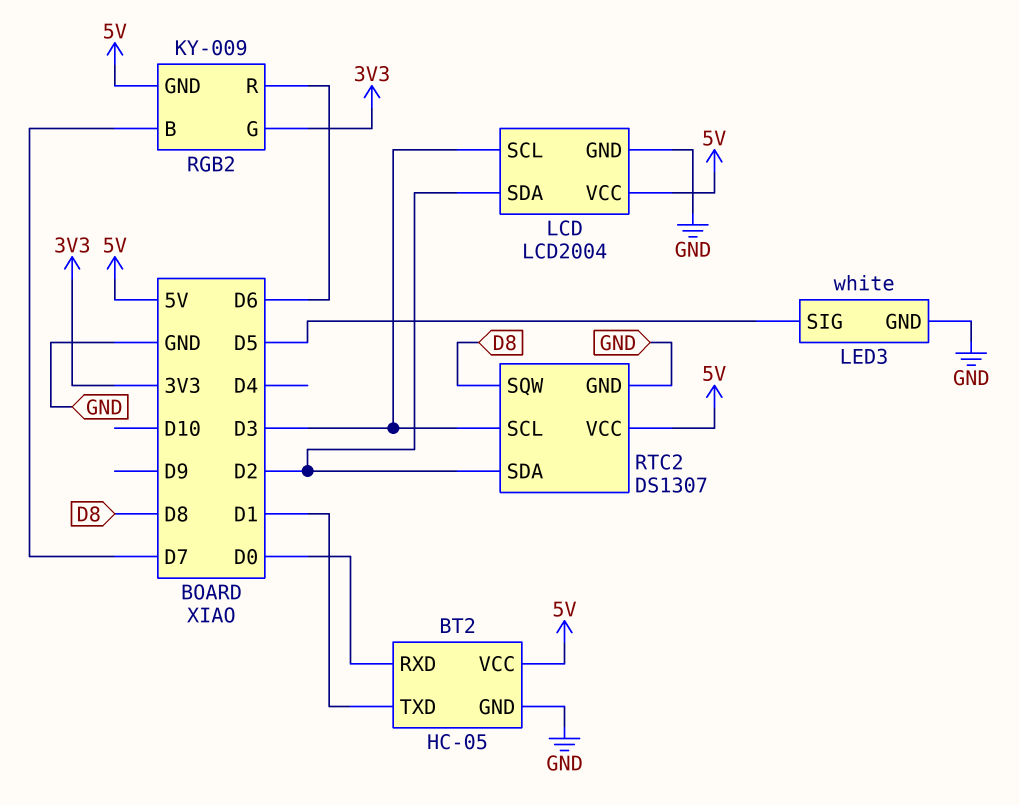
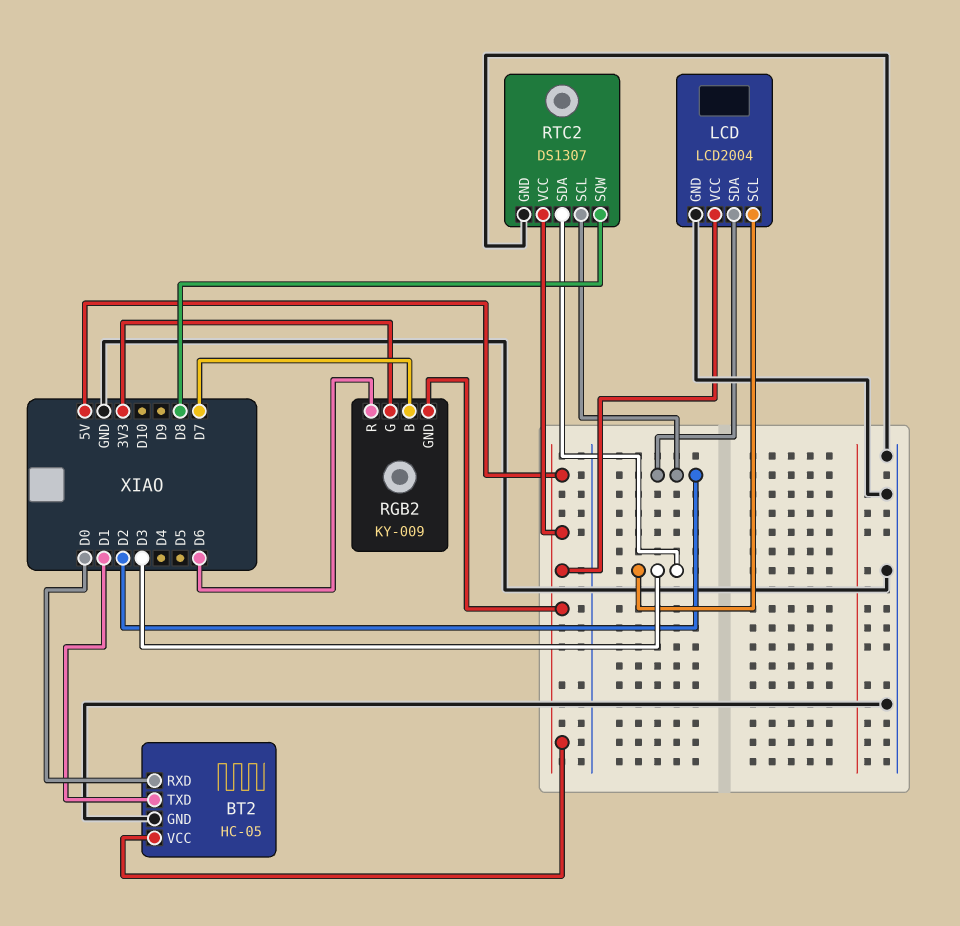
LED3: white -> none
LED3 pin GND: GND -> none
LED3 pin SIG: D5 -> none
RTC2 pin SCL: D3 -> D2
RTC2 pin SDA: D2 -> D3

